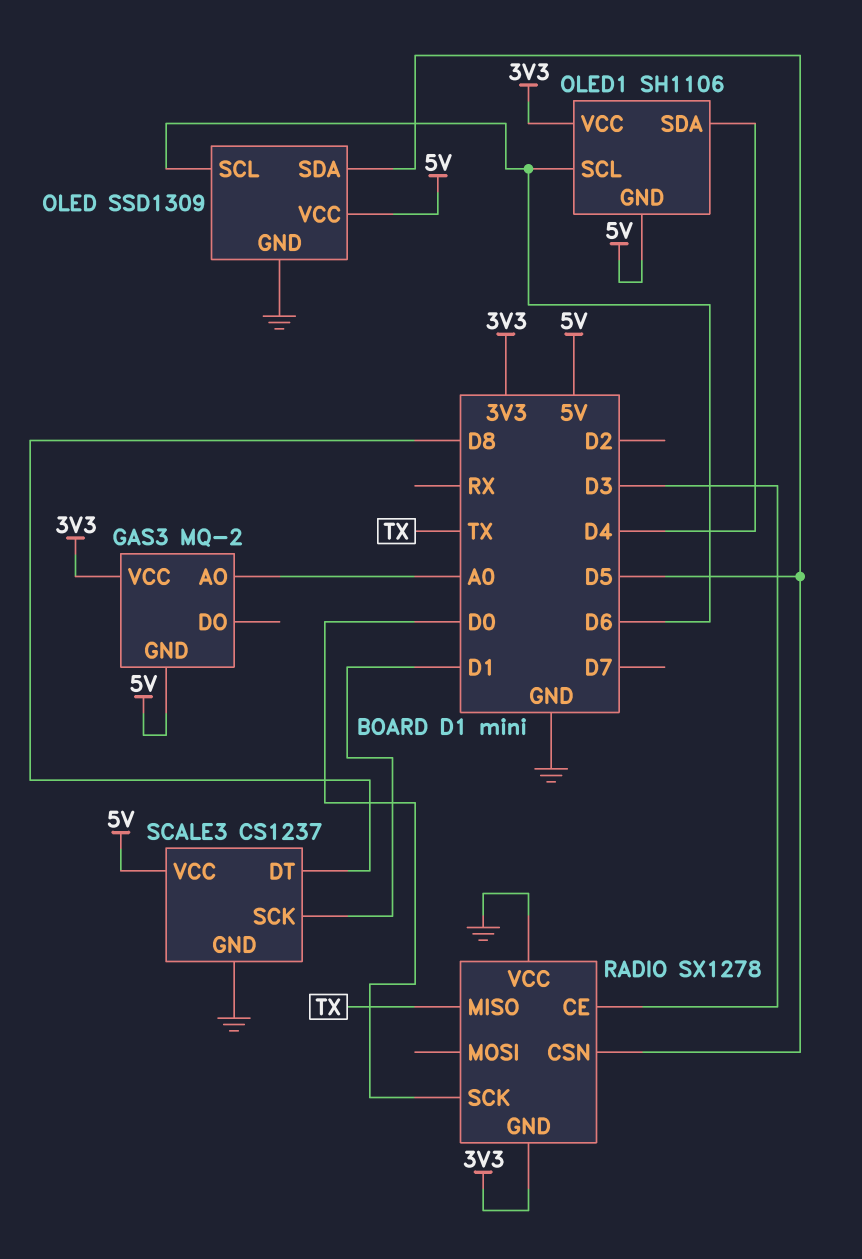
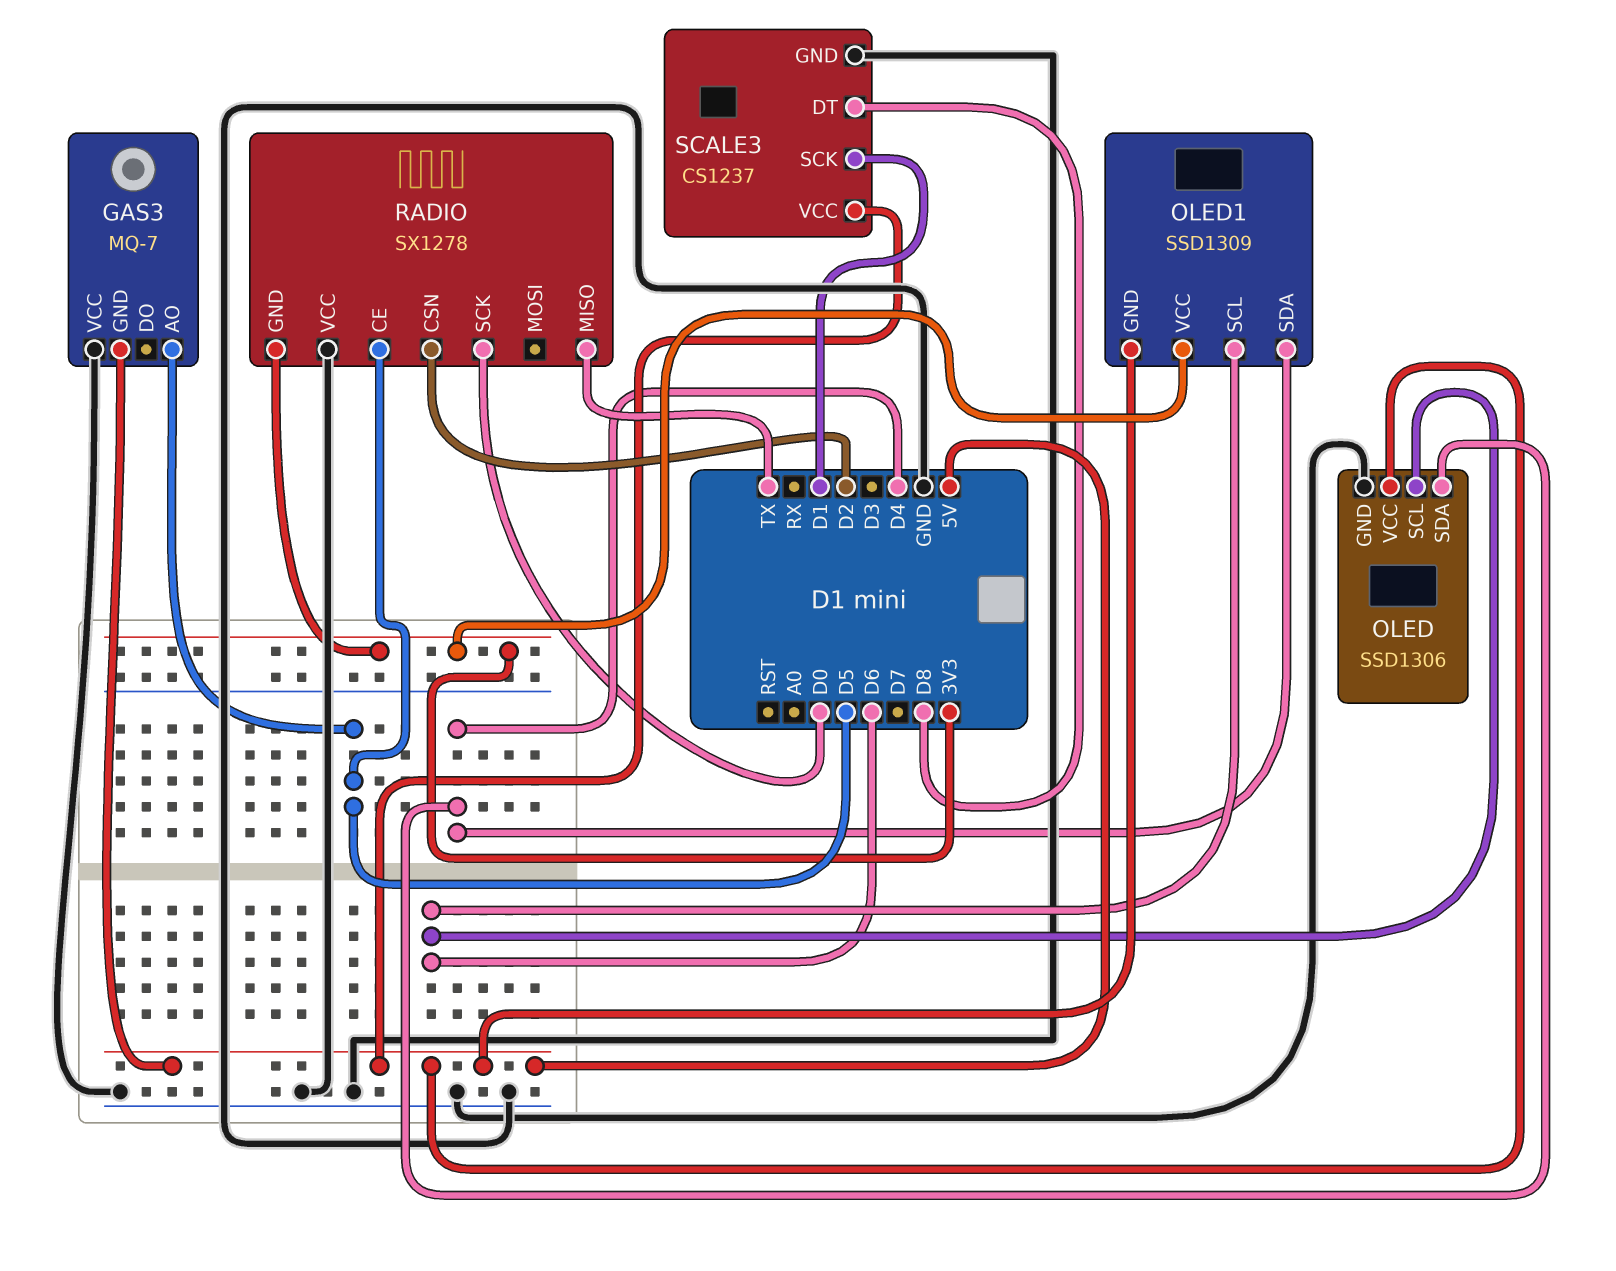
GAS3: MQ-2 -> MQ-7
GAS3 pin AO: A0 -> D5
GAS3 pin VCC: 3V3 -> GND
OLED: SSD1309 -> SSD1306
OLED pin SDA: D5 -> D4
OLED1: SH1106 -> SSD1309
RADIO pin CE: D3 -> D5
RADIO pin CSN: D5 -> D2

